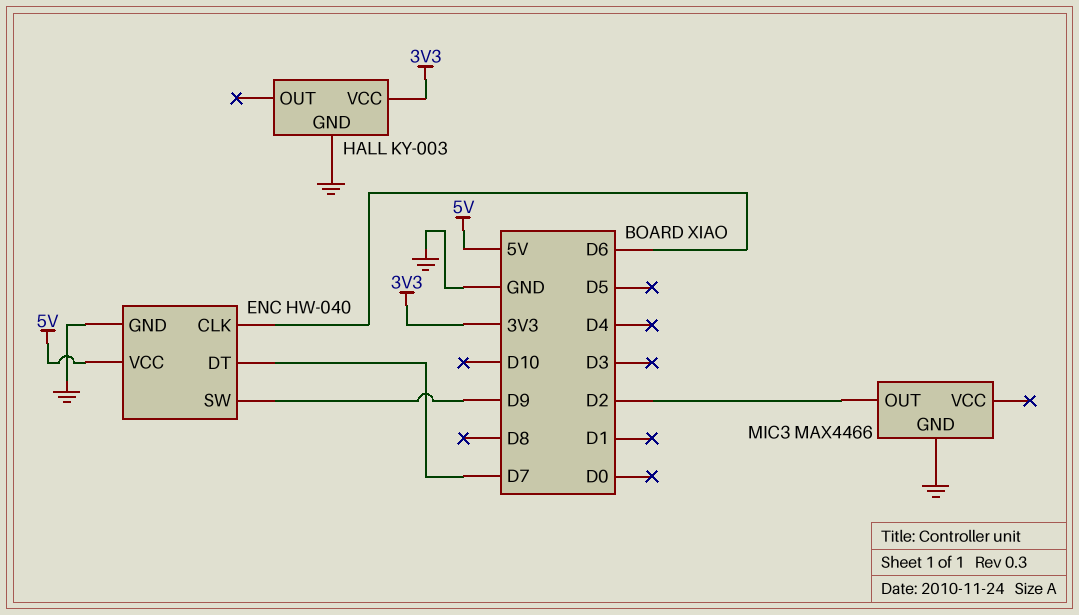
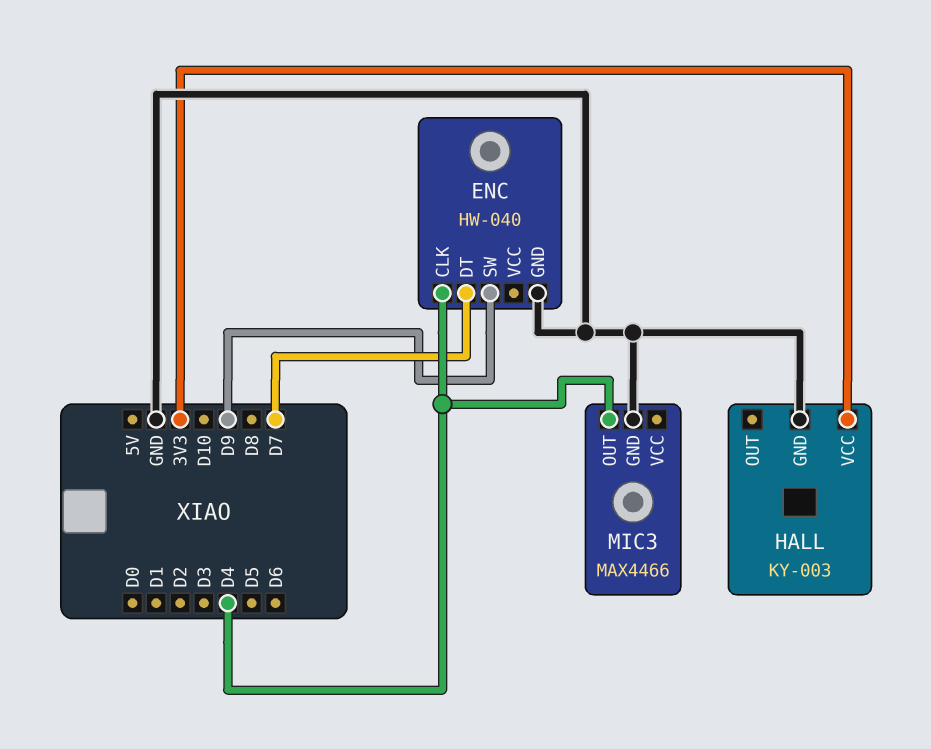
ENC pin CLK: D6 -> D4
ENC pin VCC: 5V -> none
MIC3 pin OUT: D2 -> D4

